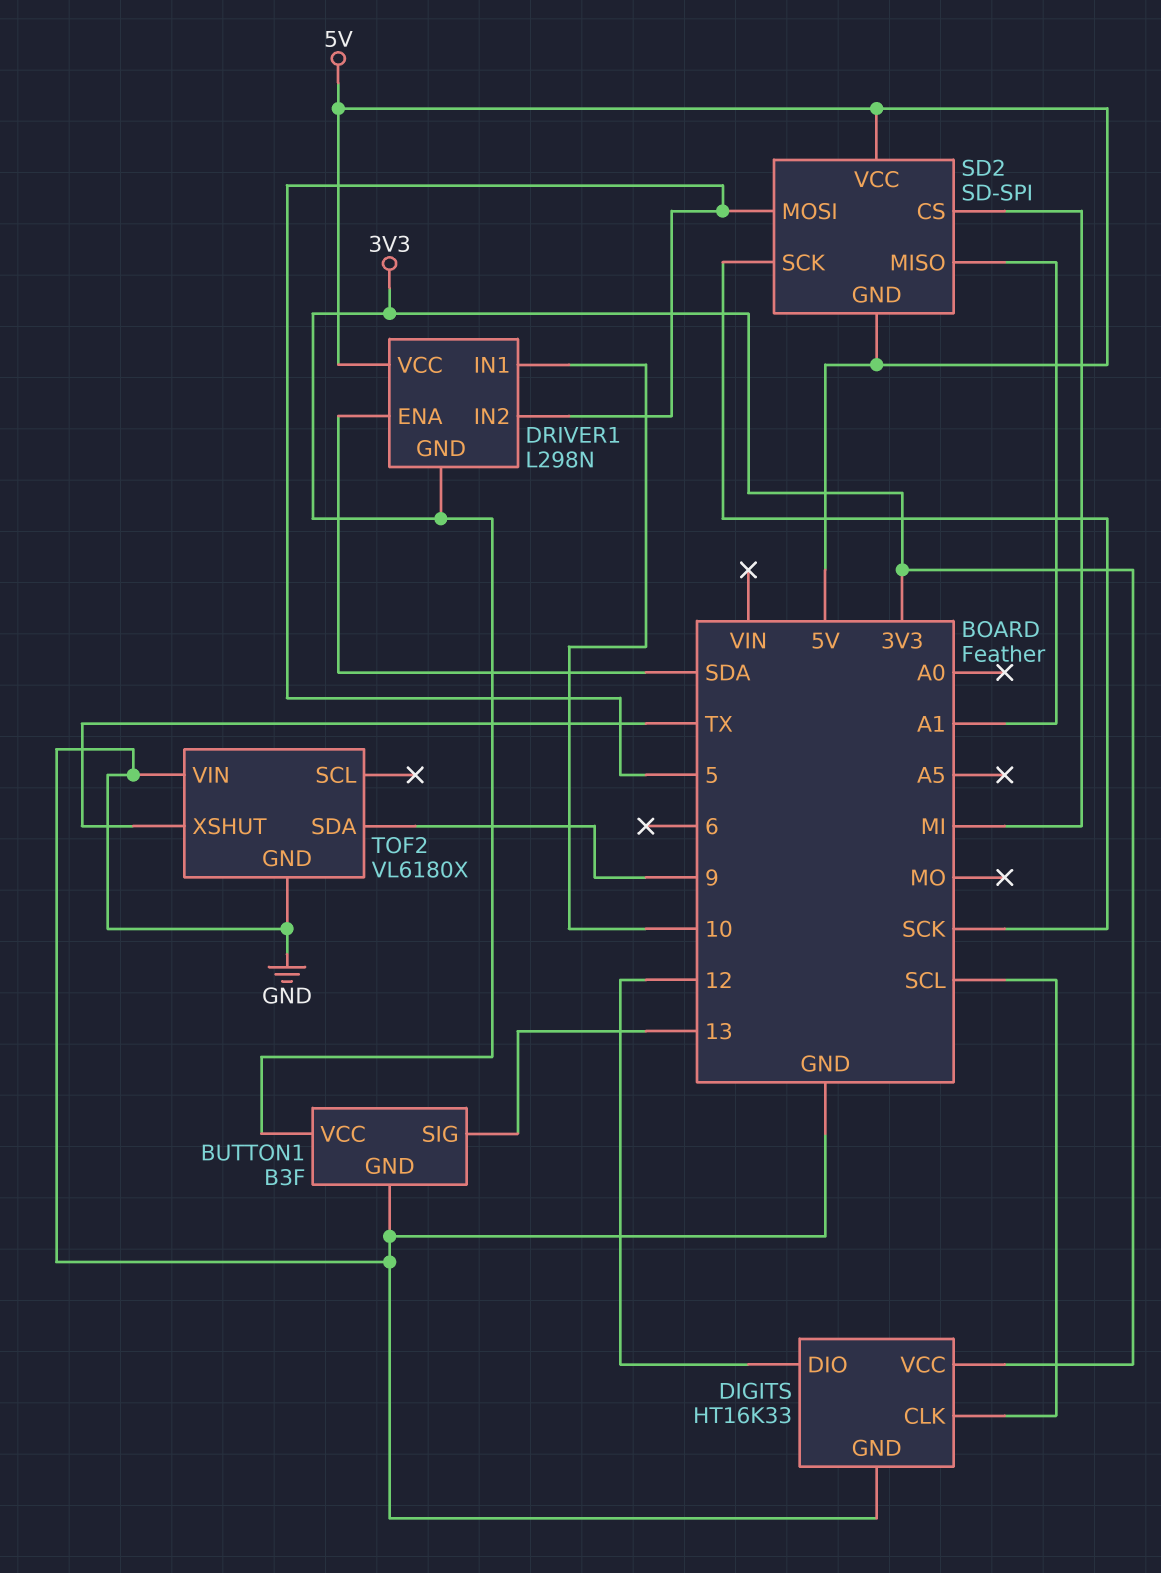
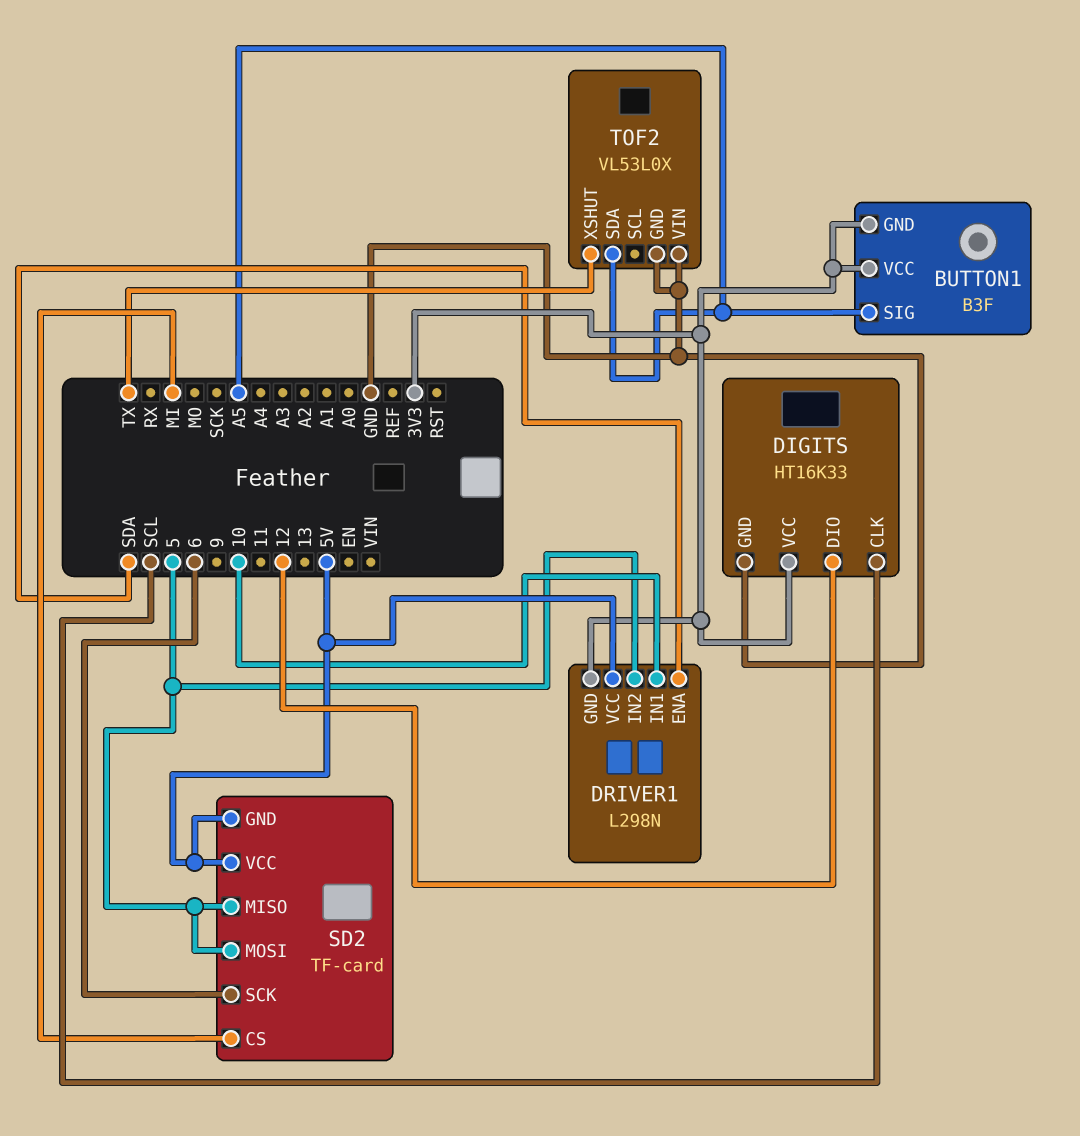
BUTTON1 pin GND: GND -> 3V3
BUTTON1 pin SIG: 13 -> A5
SD2: SD-SPI -> TF-card
SD2 pin MISO: A1 -> 5
SD2 pin SCK: SCK -> 6
TOF2: VL6180X -> VL53L0X
TOF2 pin SDA: 9 -> A5

